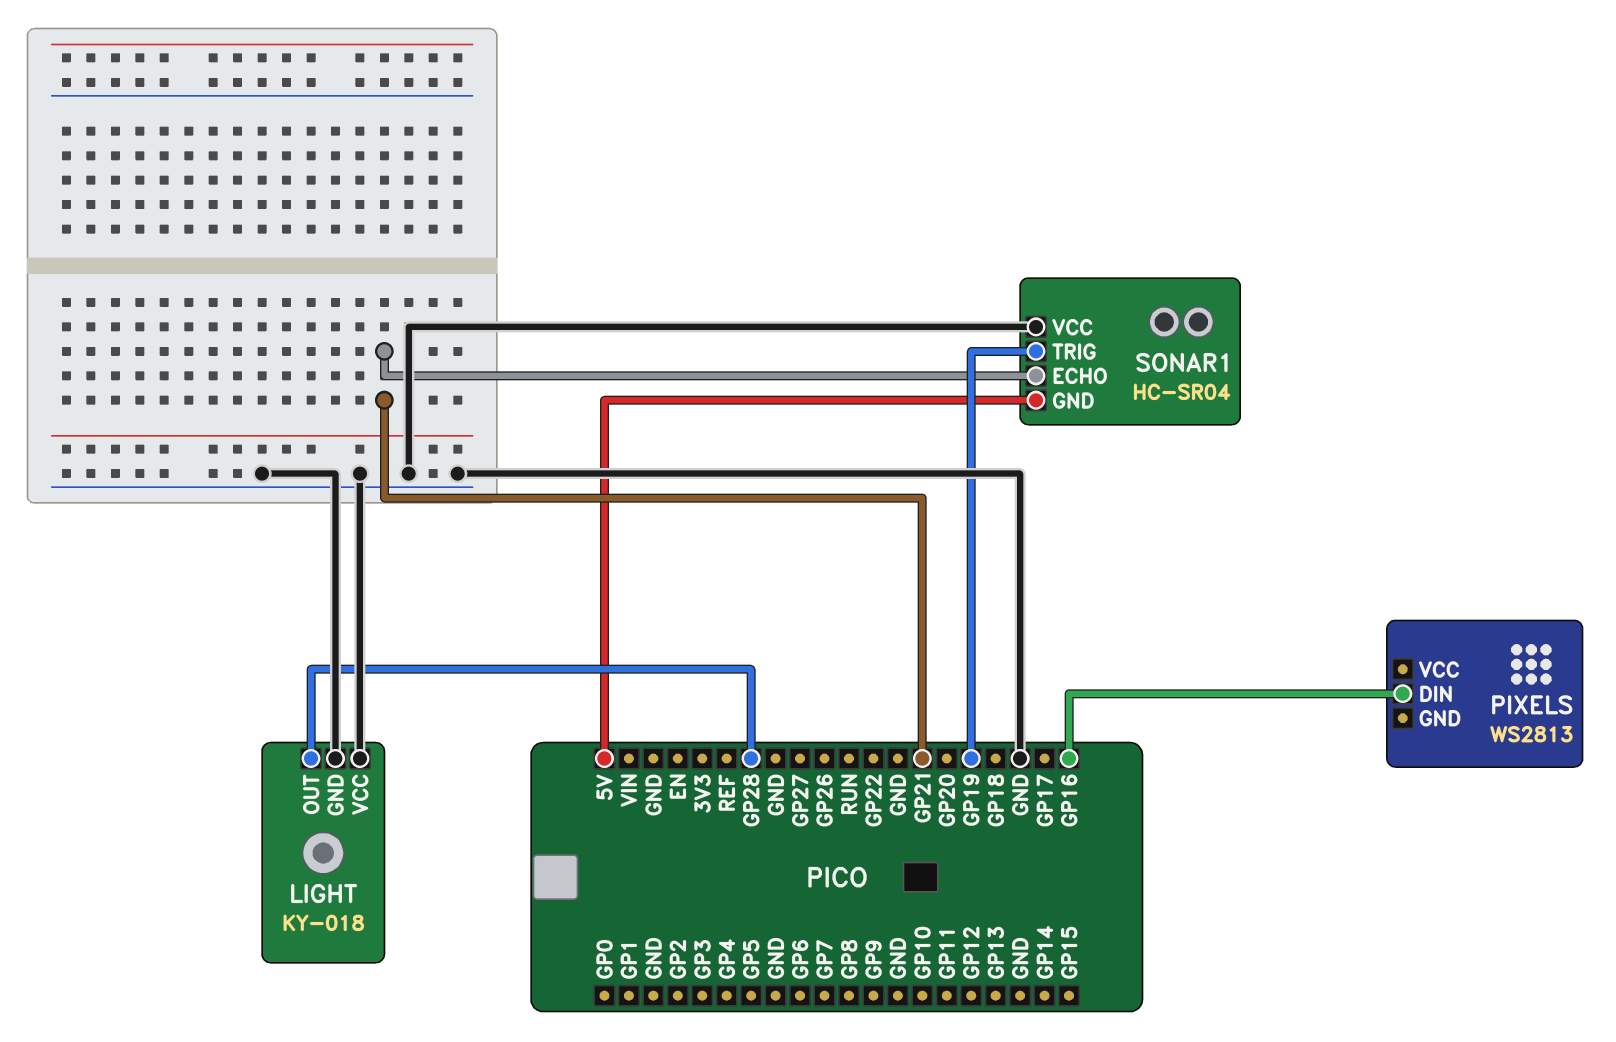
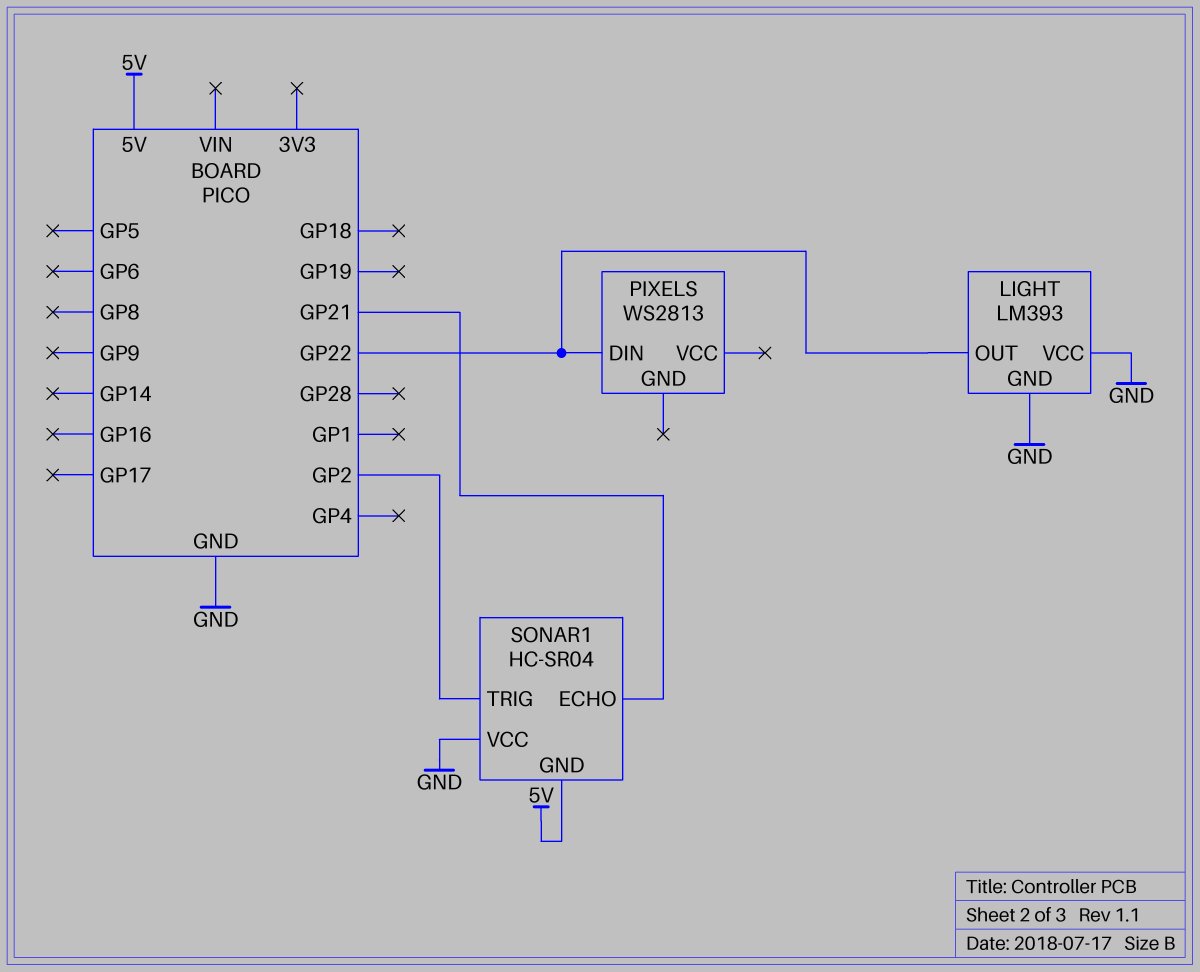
LIGHT: KY-018 -> LM393
LIGHT pin OUT: GP28 -> GP22
PIXELS pin DIN: GP16 -> GP22
SONAR1 pin TRIG: GP19 -> GP2

